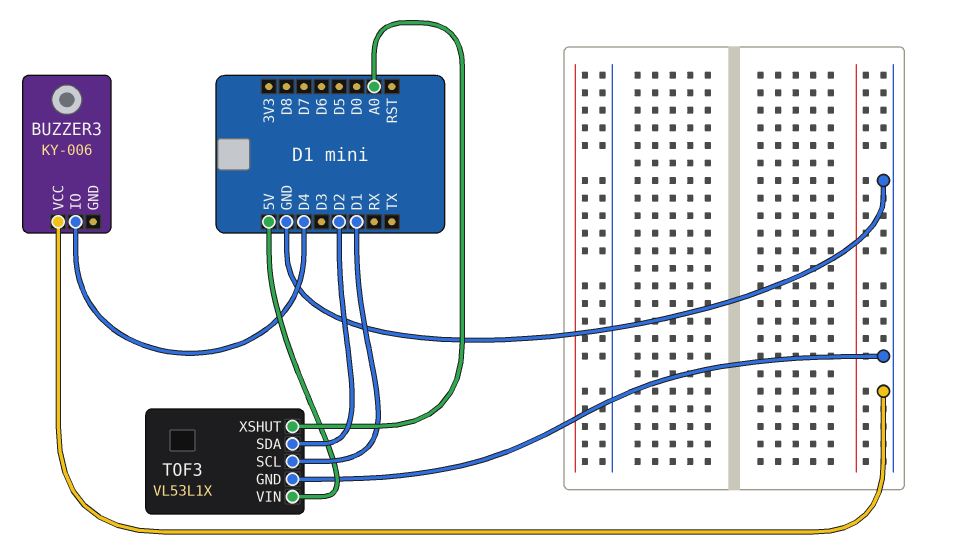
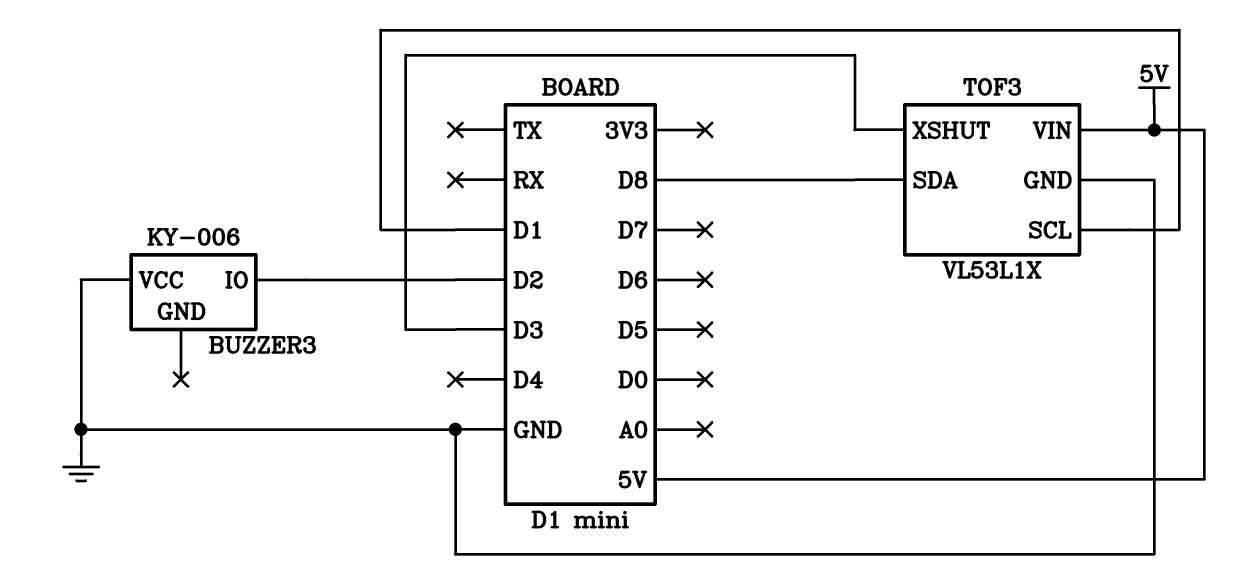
BUZZER3 pin IO: D4 -> D2
TOF3 pin SDA: D2 -> D8
TOF3 pin XSHUT: A0 -> D3

